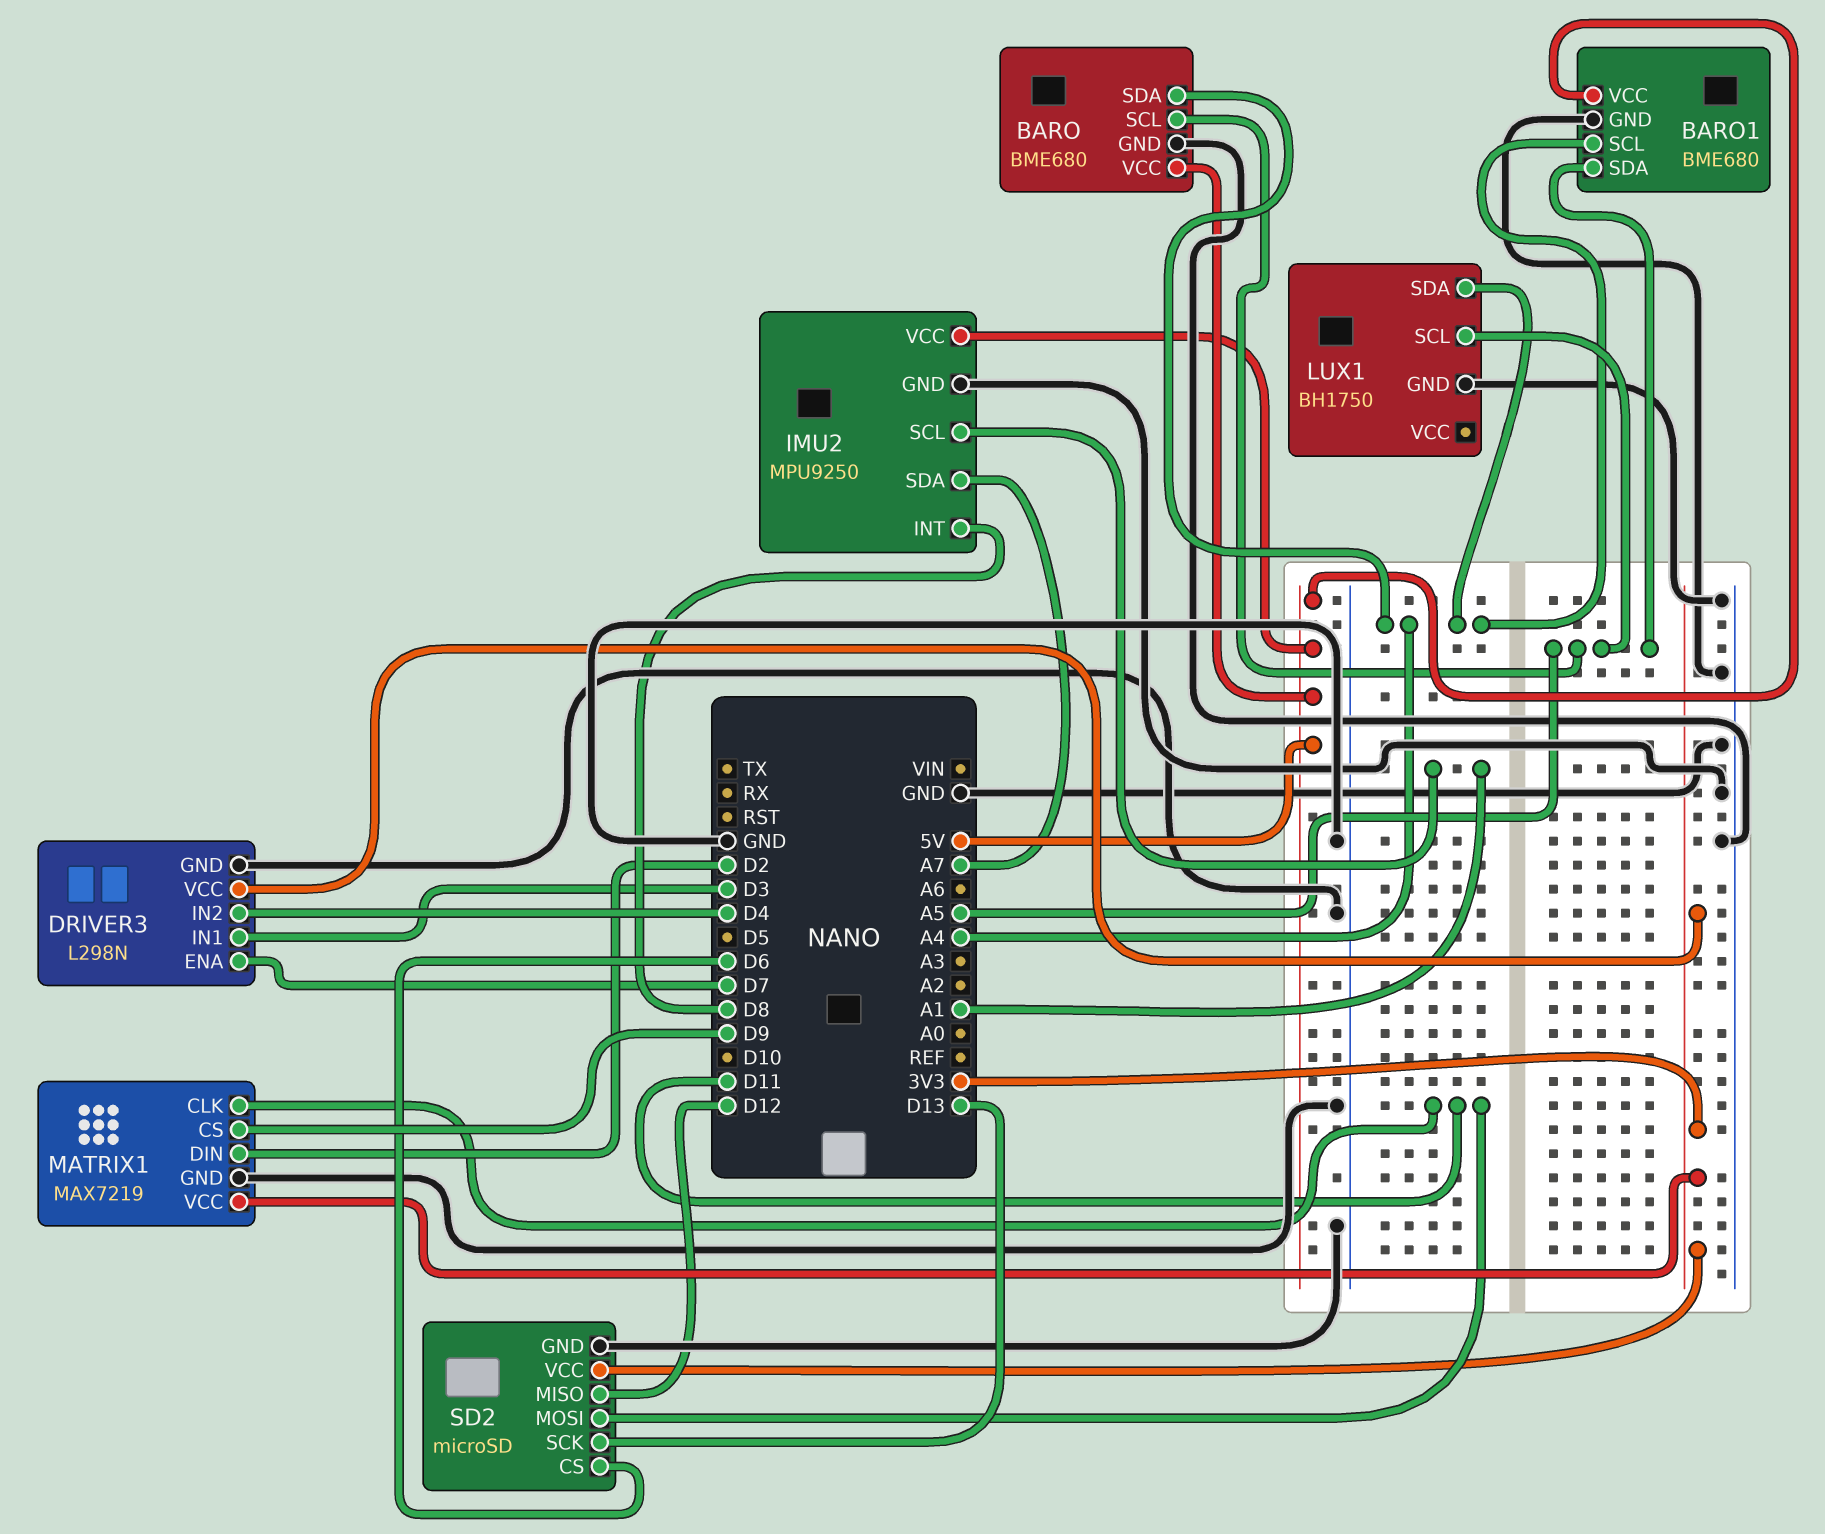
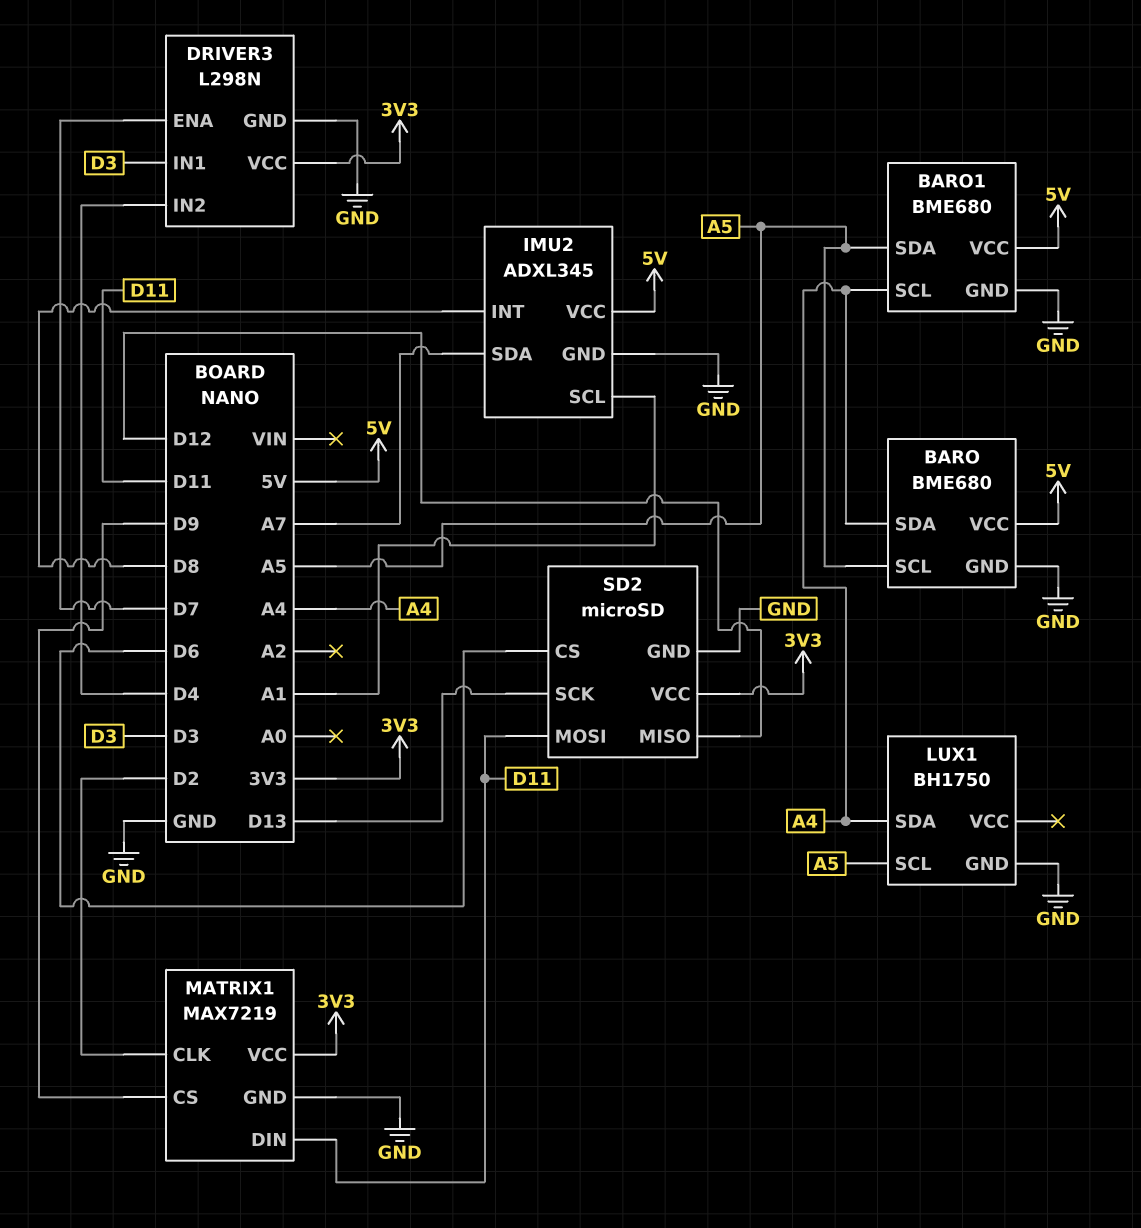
IMU2: MPU9250 -> ADXL345
MATRIX1 pin CLK: D11 -> D2
MATRIX1 pin DIN: D2 -> D11

